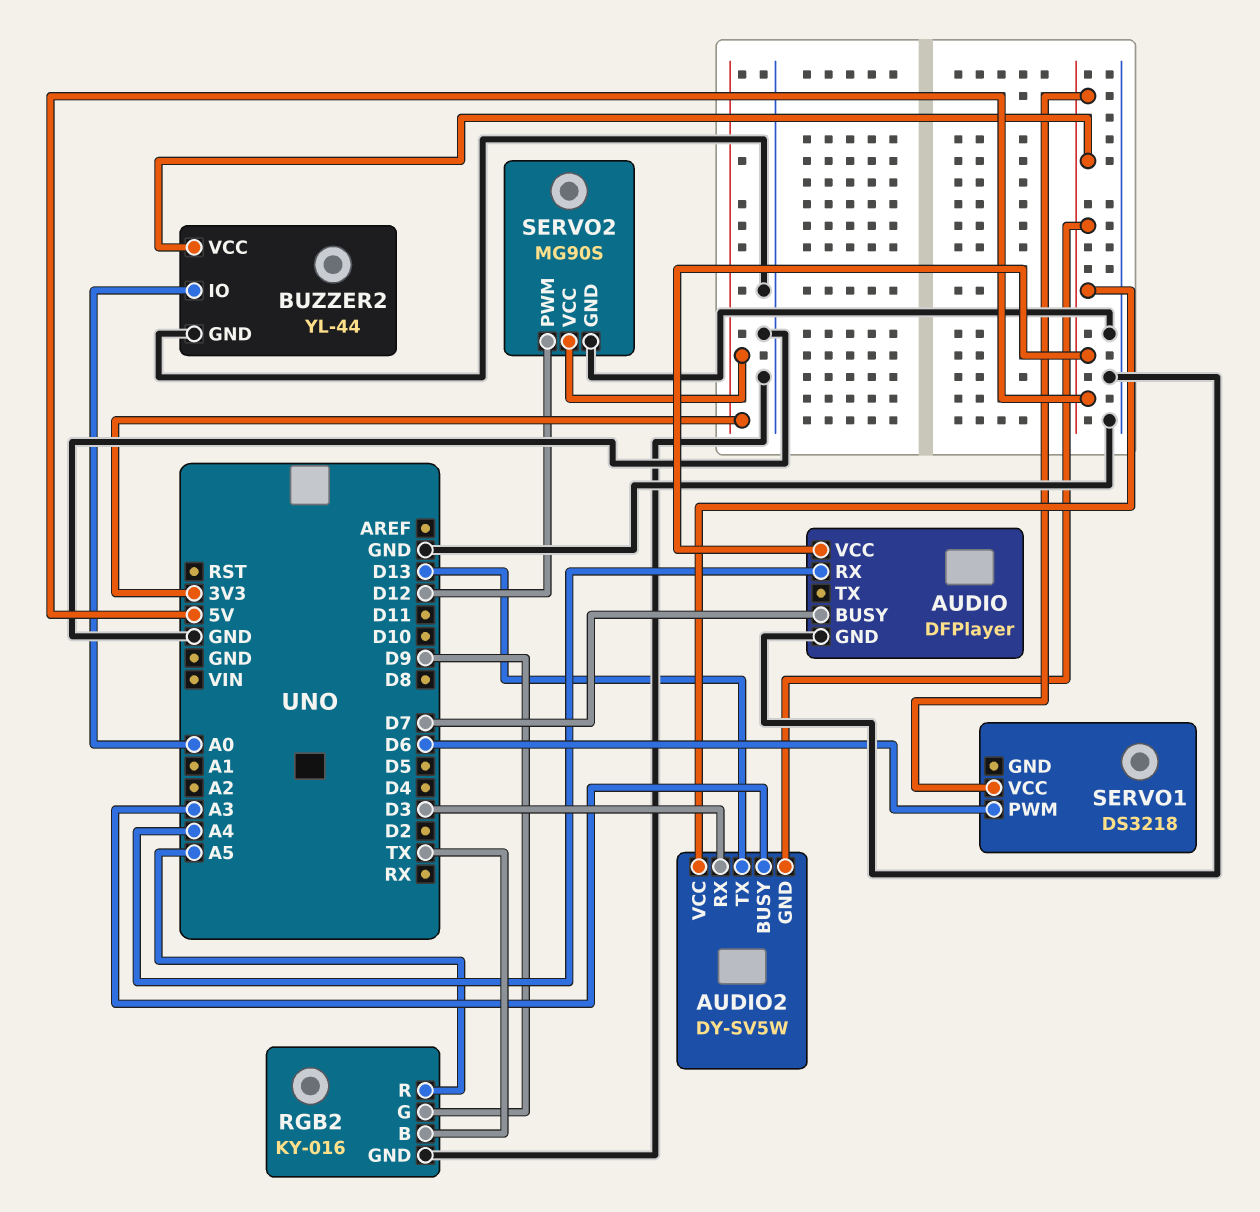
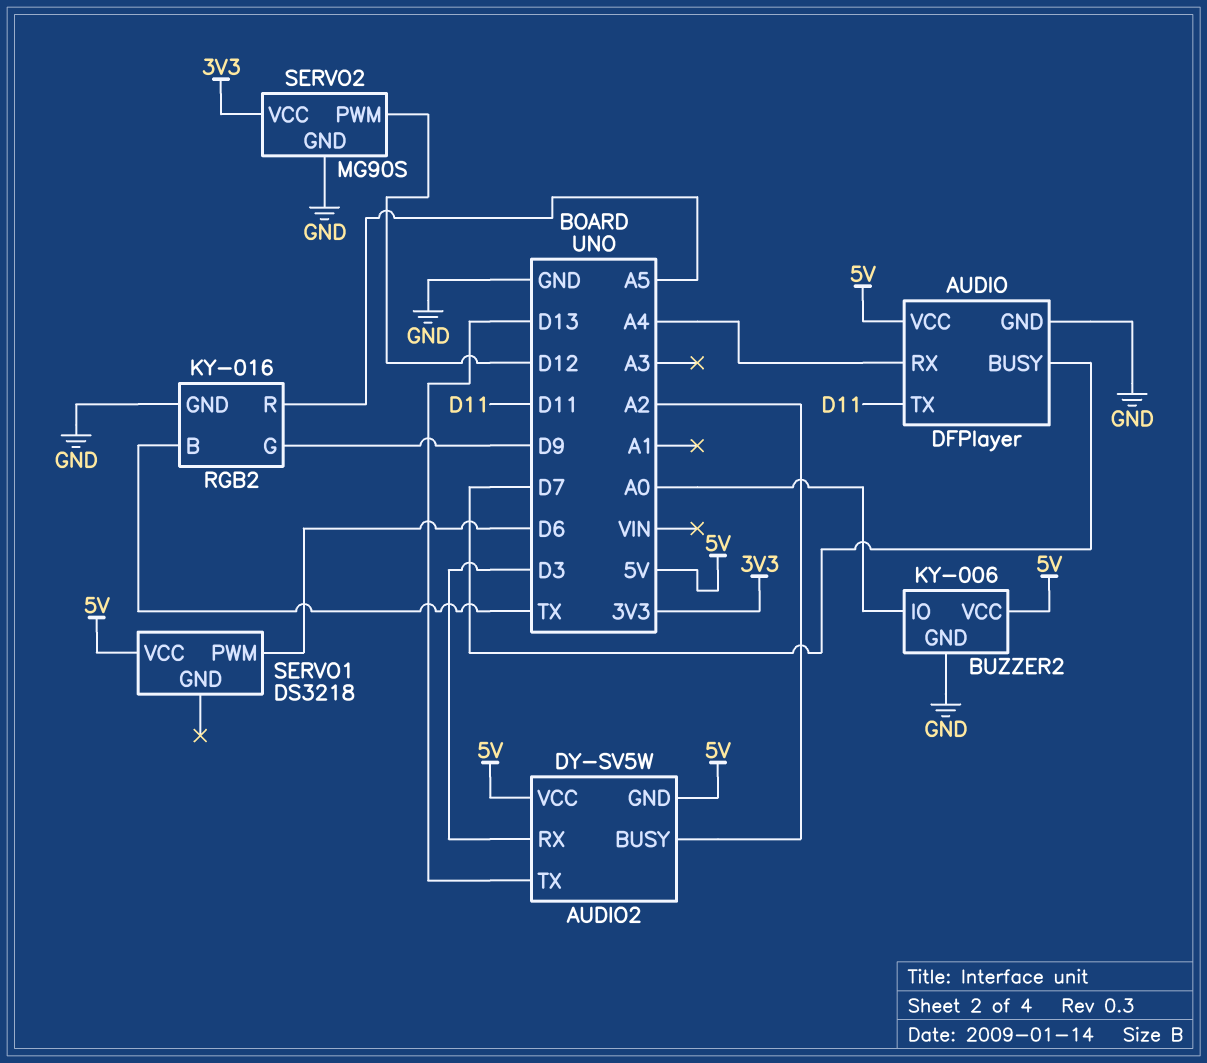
AUDIO pin TX: none -> D11
AUDIO2 pin BUSY: A3 -> A2
BUZZER2: YL-44 -> KY-006

